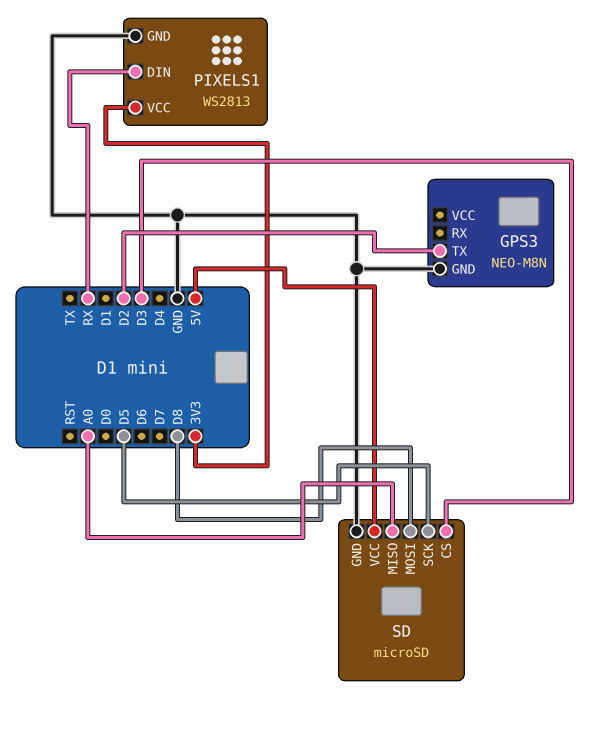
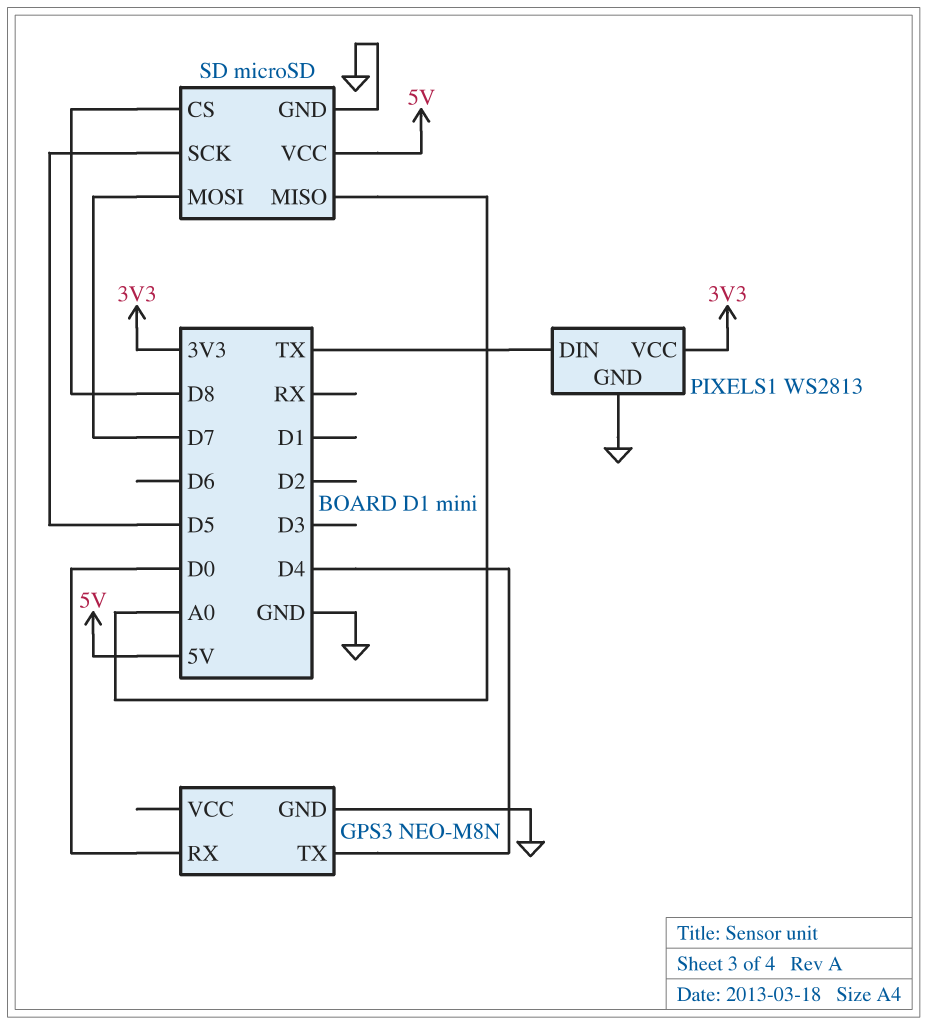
GPS3 pin RX: none -> D0
GPS3 pin TX: D2 -> D4
PIXELS1 pin DIN: RX -> TX
SD pin CS: D3 -> D8
SD pin MOSI: D8 -> D7

